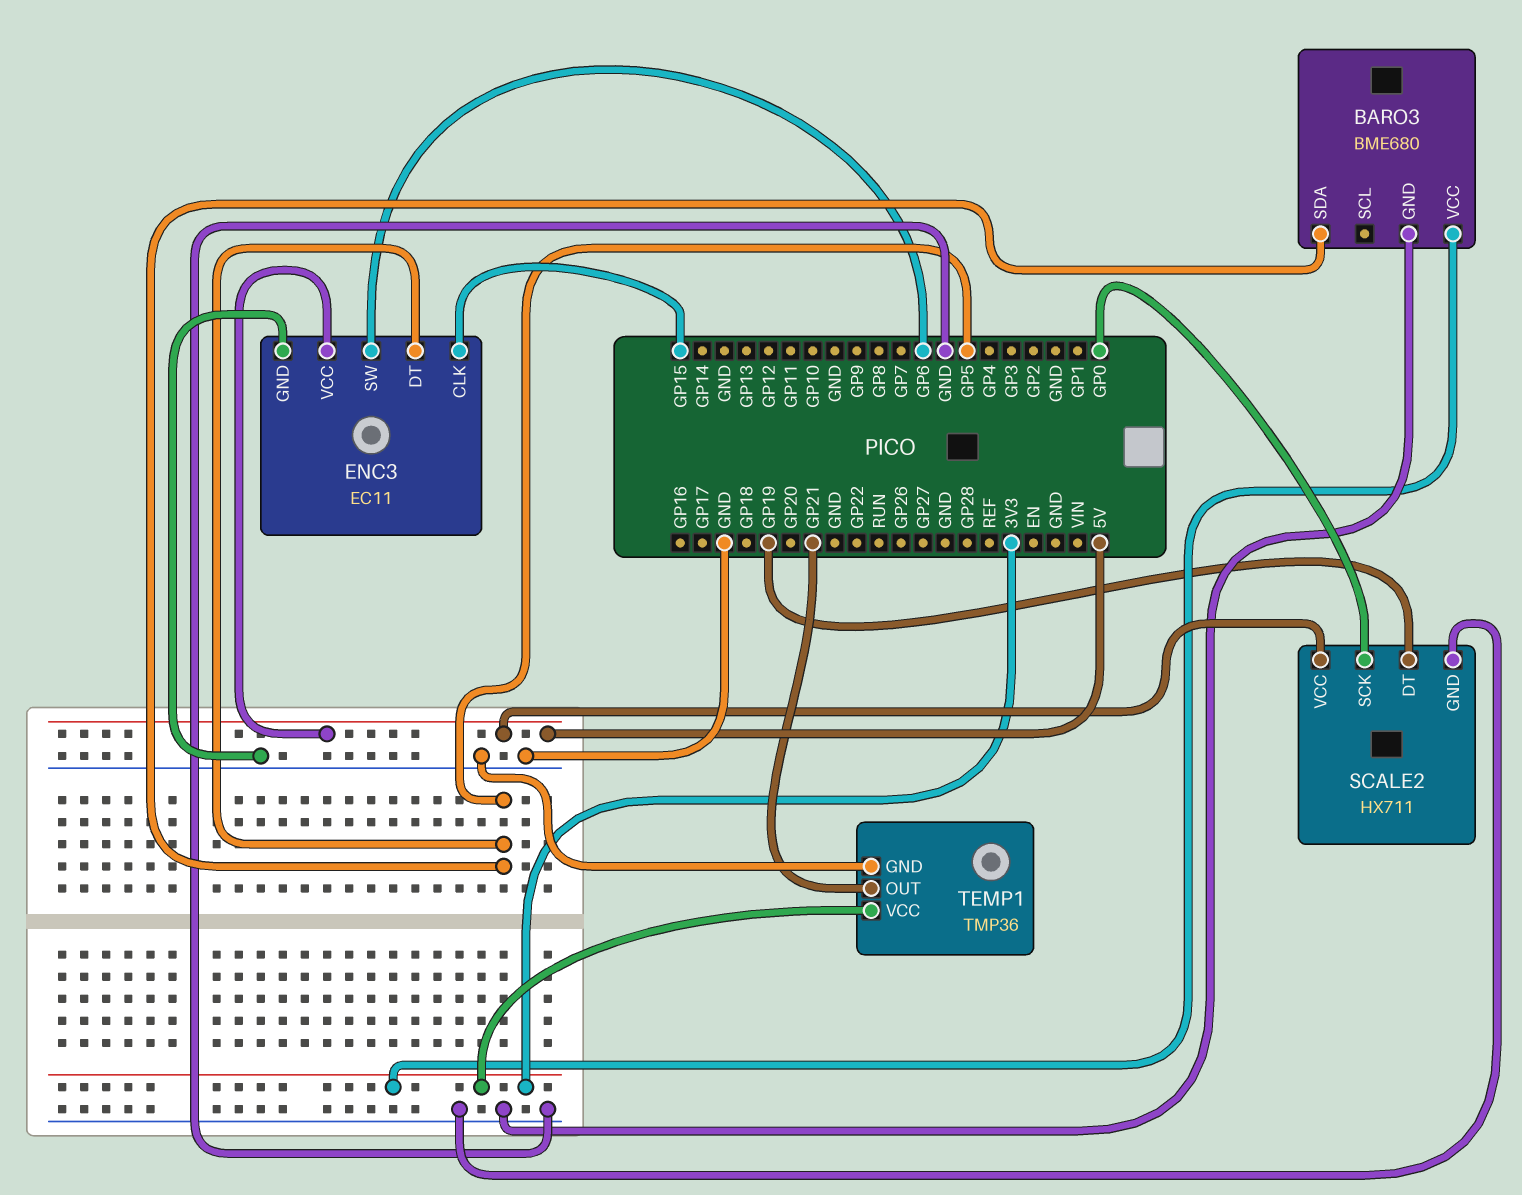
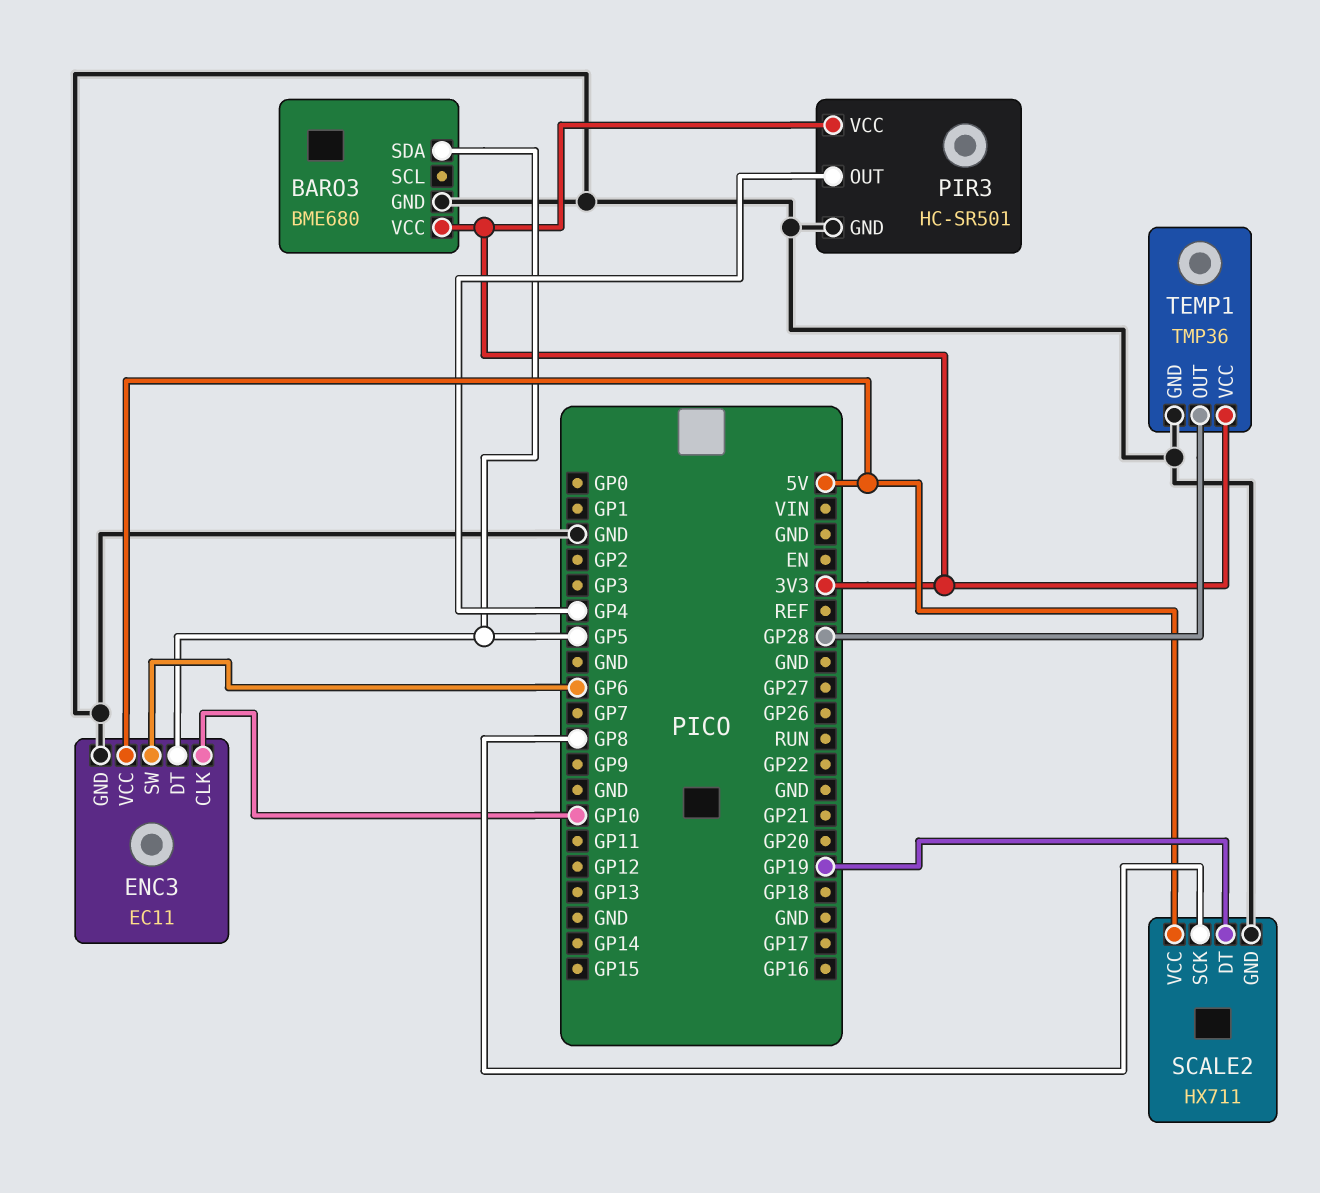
ENC3 pin CLK: GP15 -> GP10
PIR3: none -> HC-SR501
PIR3 pin GND: none -> GND
PIR3 pin OUT: none -> GP4
PIR3 pin VCC: none -> 3V3
SCALE2 pin SCK: GP0 -> GP8
TEMP1 pin OUT: GP21 -> GP28

